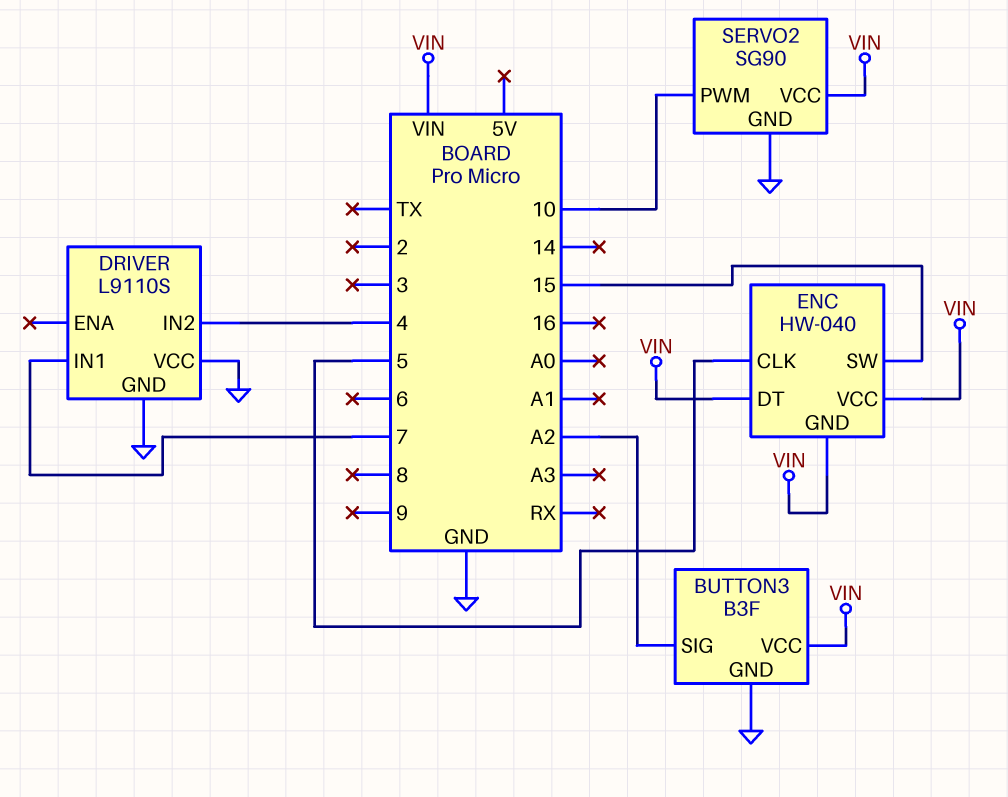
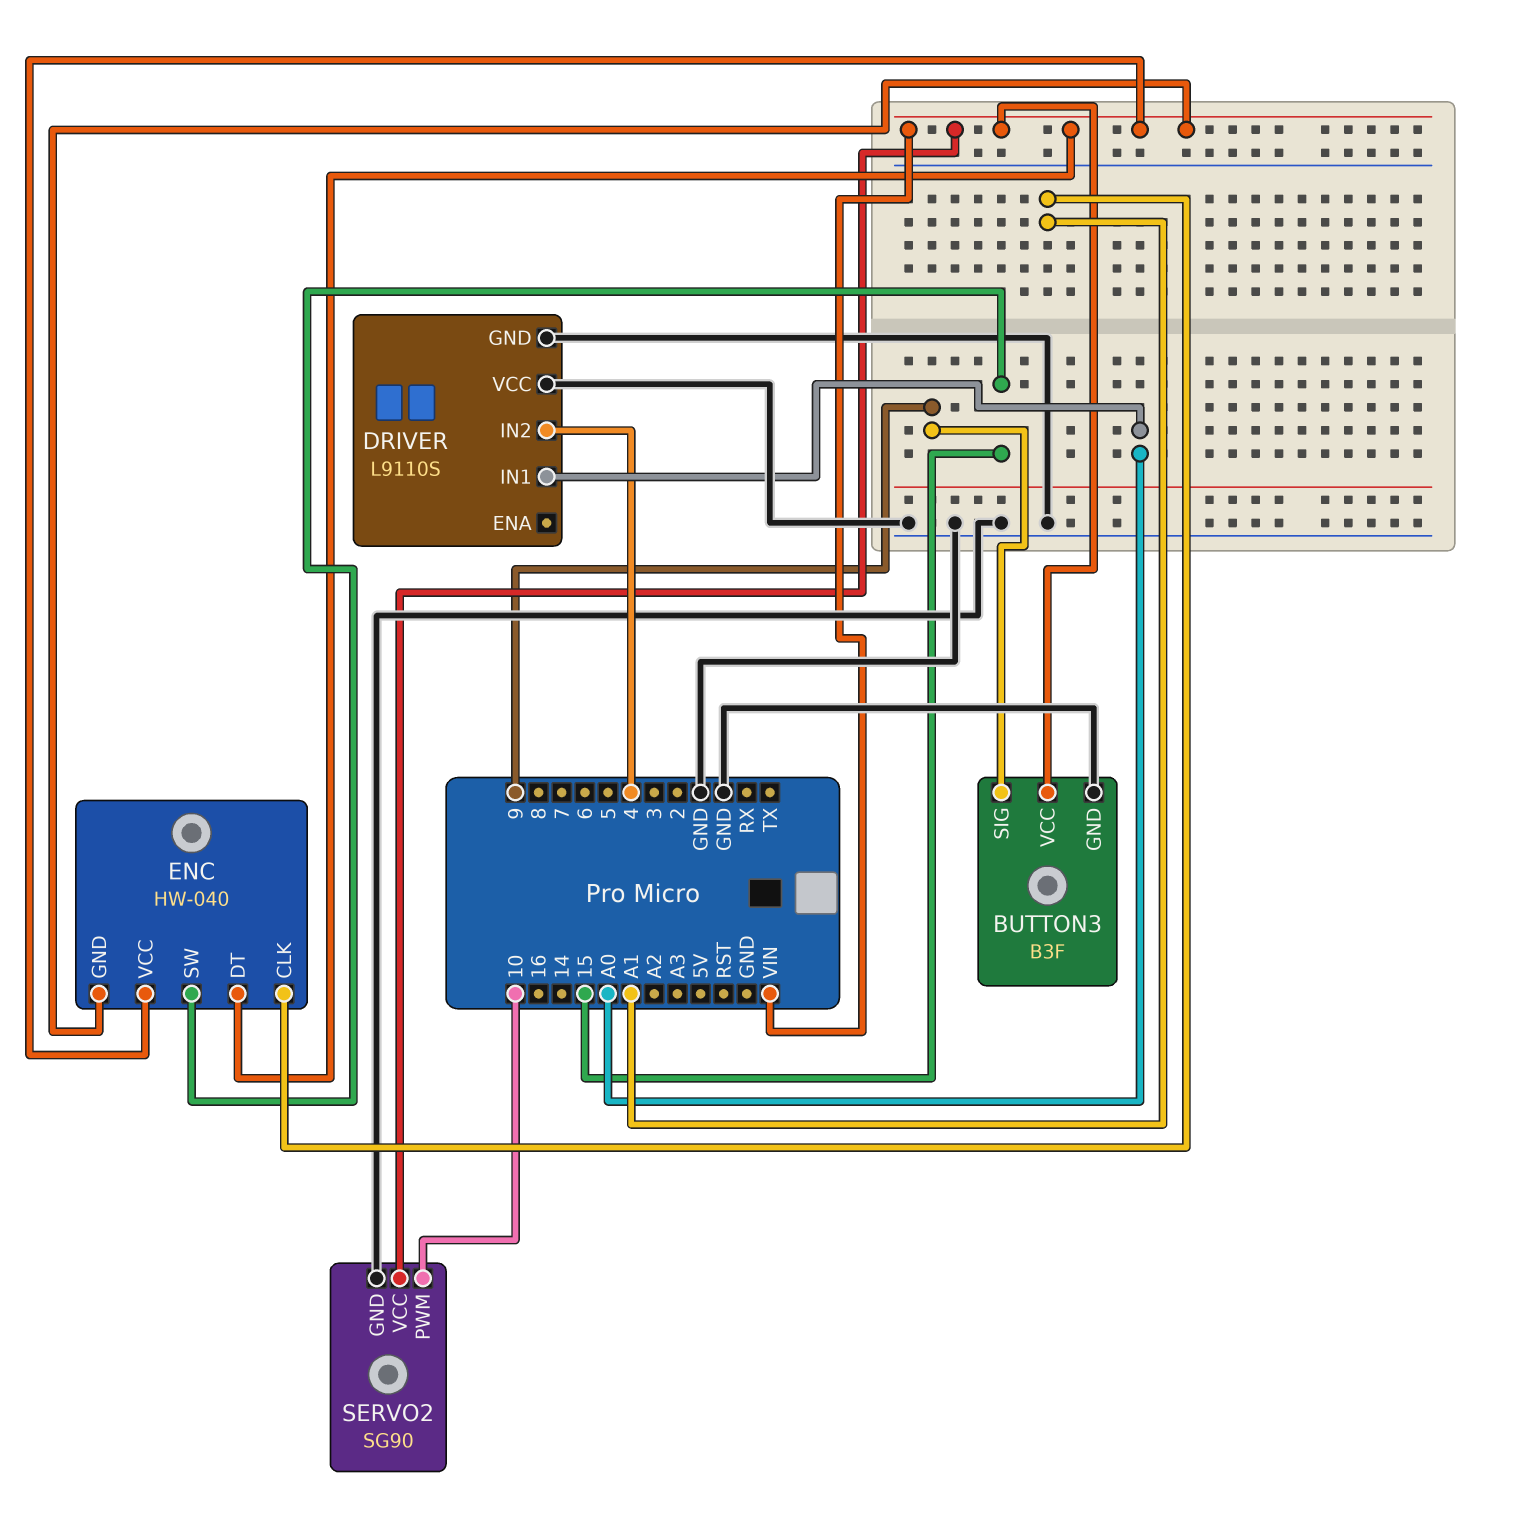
BUTTON3 pin SIG: A2 -> 9
DRIVER pin IN1: 7 -> A0
ENC pin CLK: 5 -> A1

